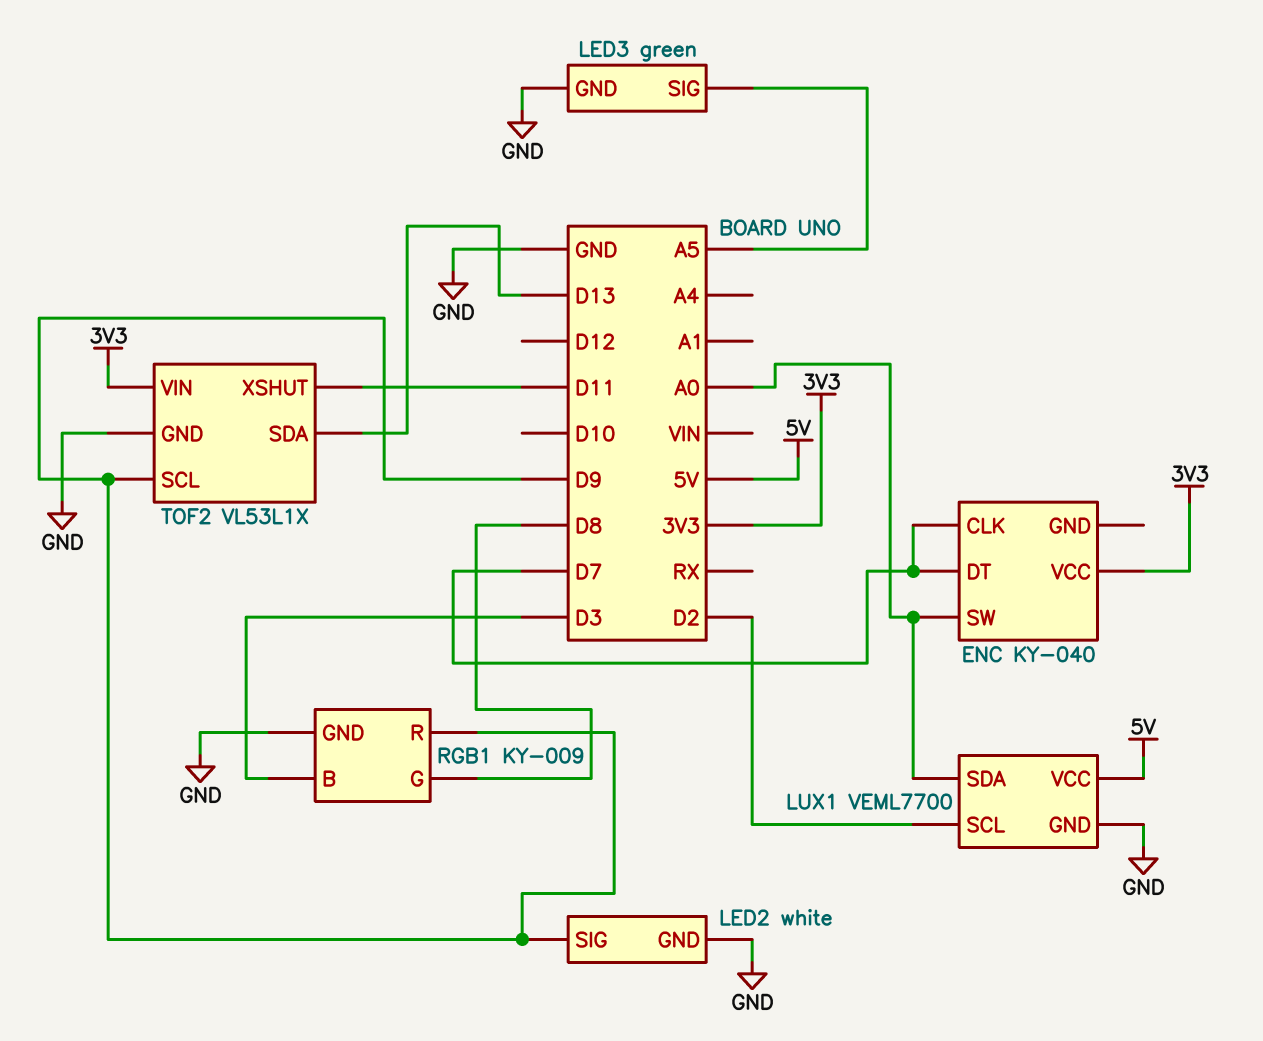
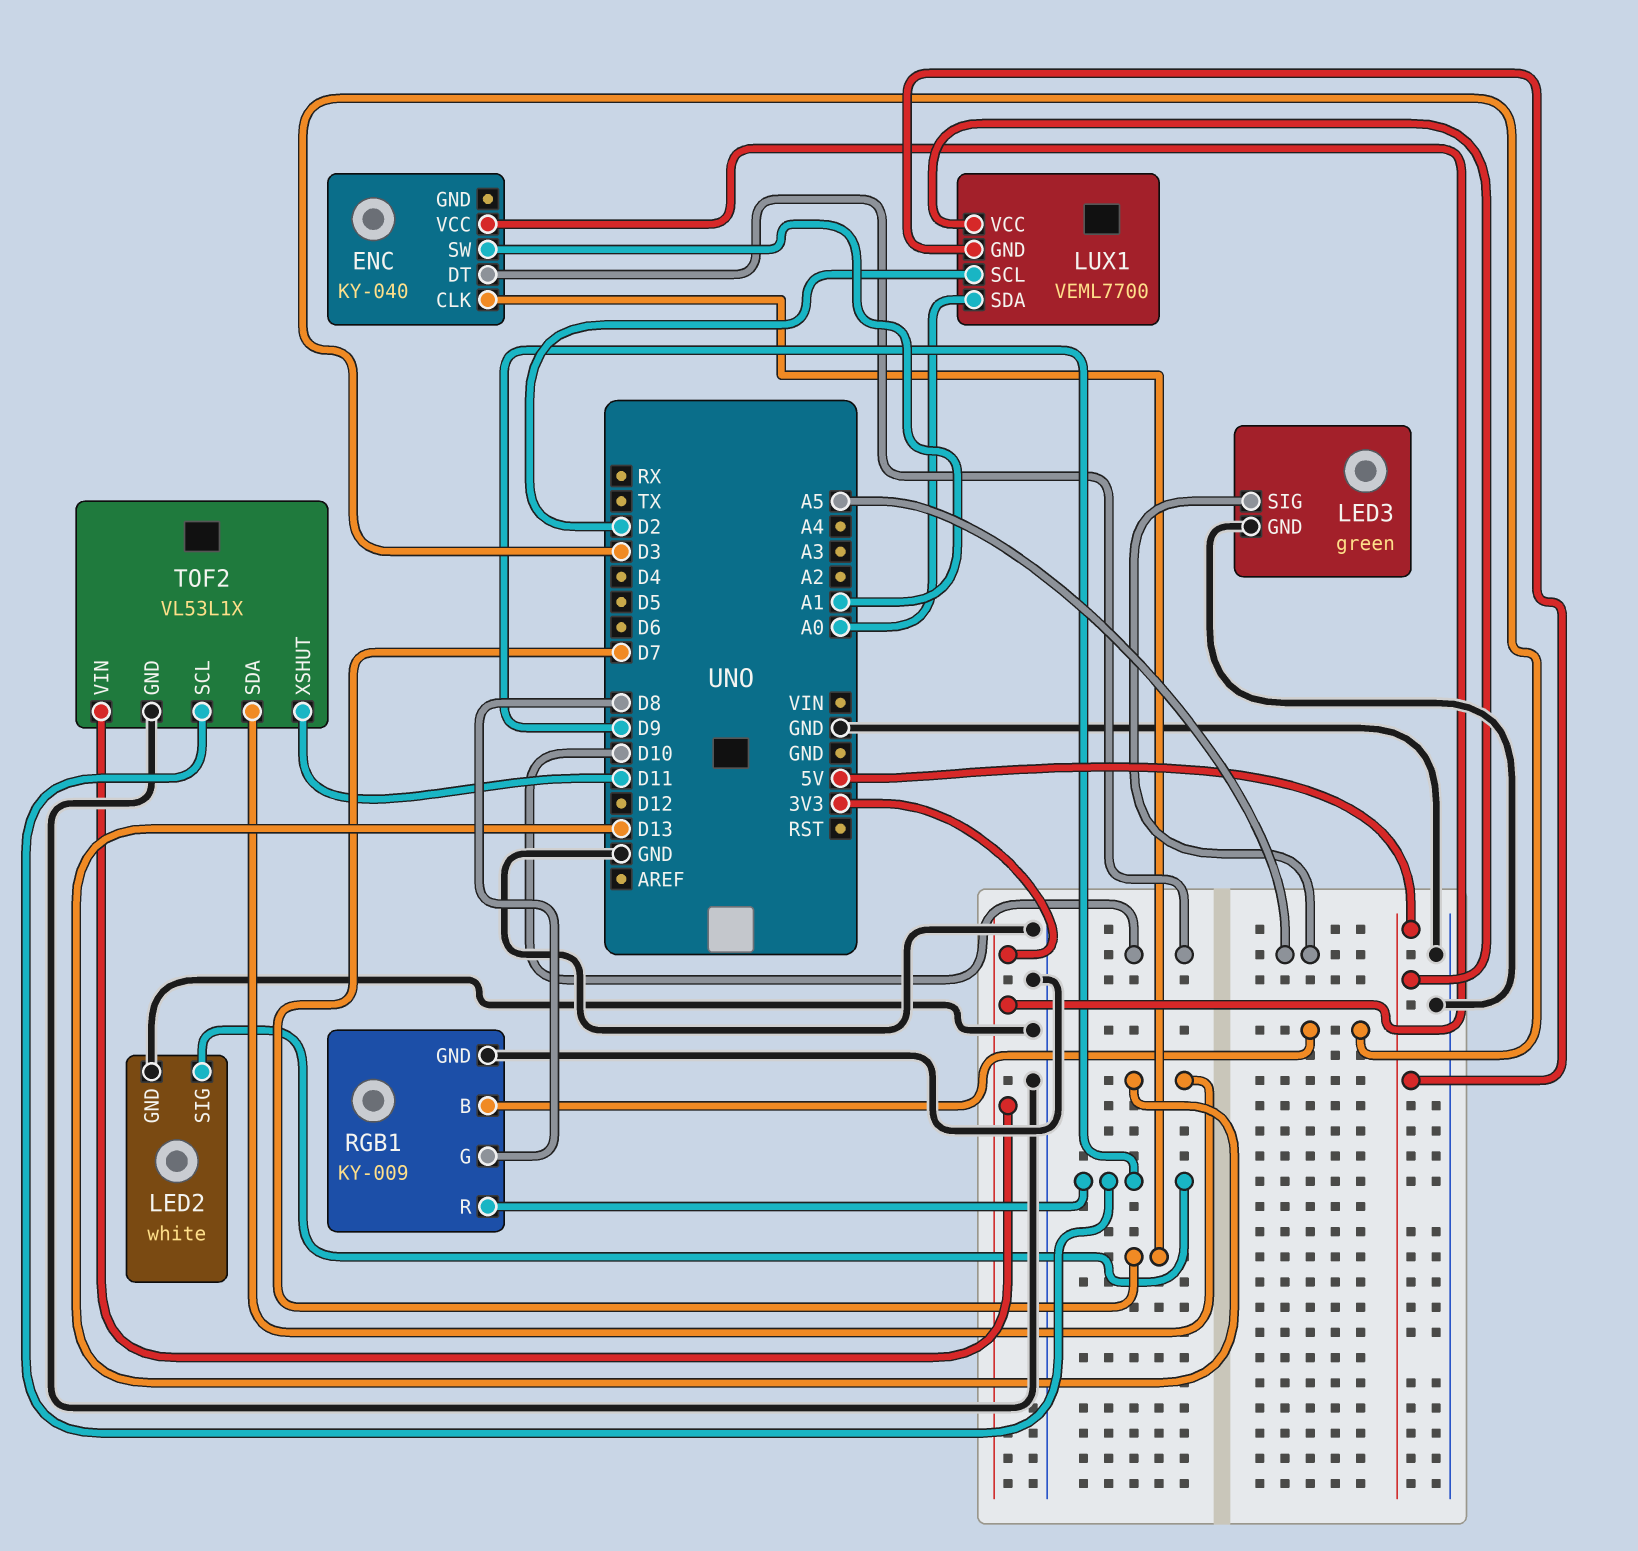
ENC pin DT: D7 -> D10
ENC pin SW: A0 -> A1
LUX1 pin GND: GND -> 5V

